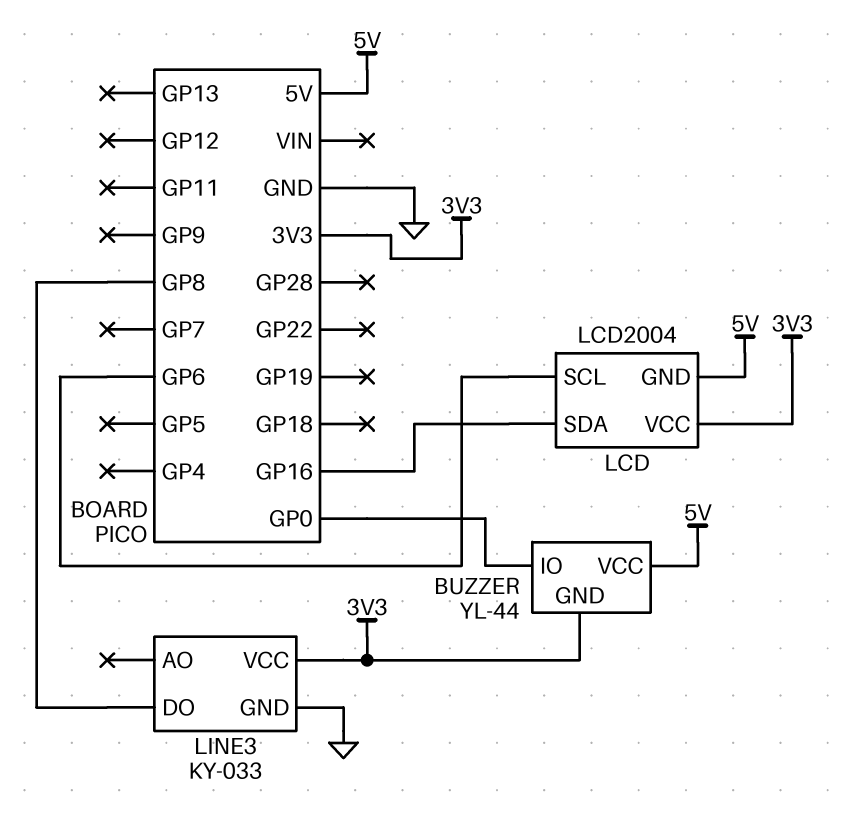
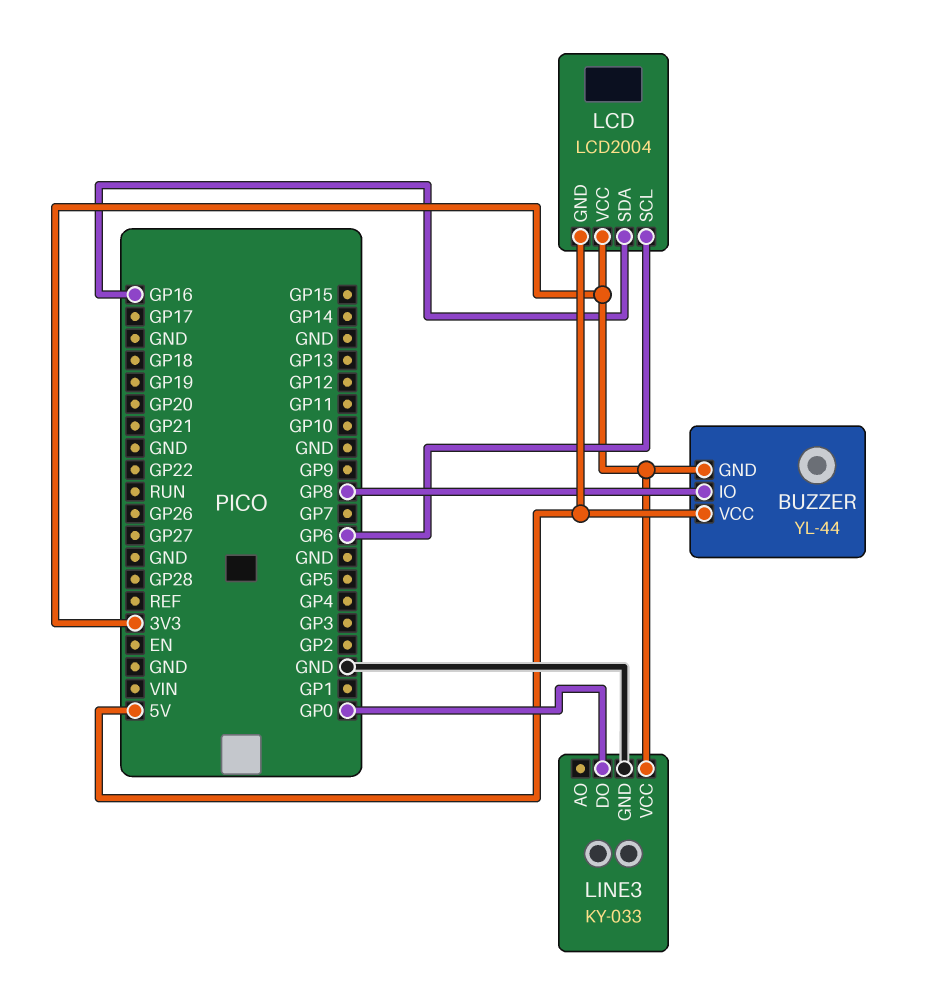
BUZZER pin IO: GP0 -> GP8
LINE3 pin DO: GP8 -> GP0

